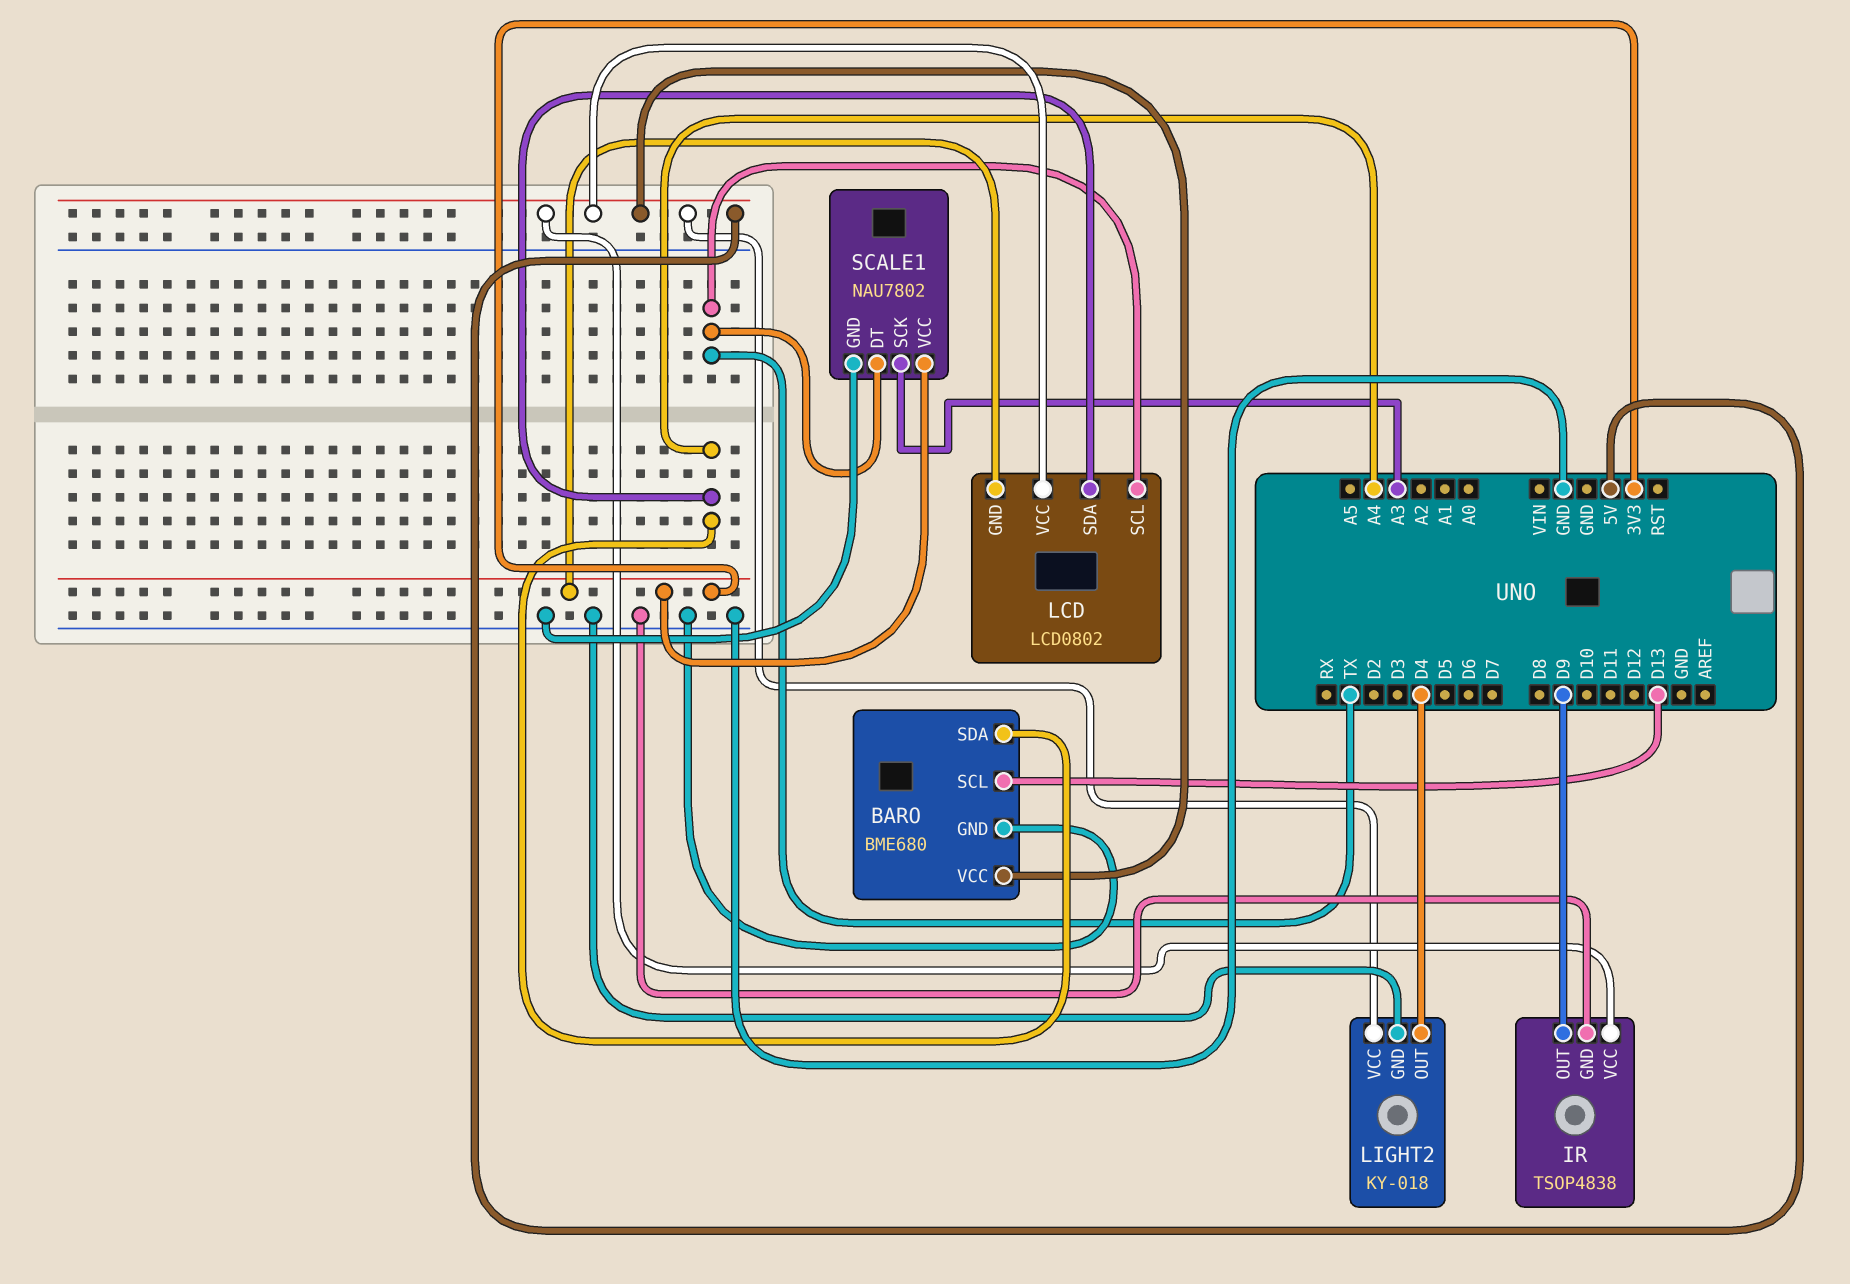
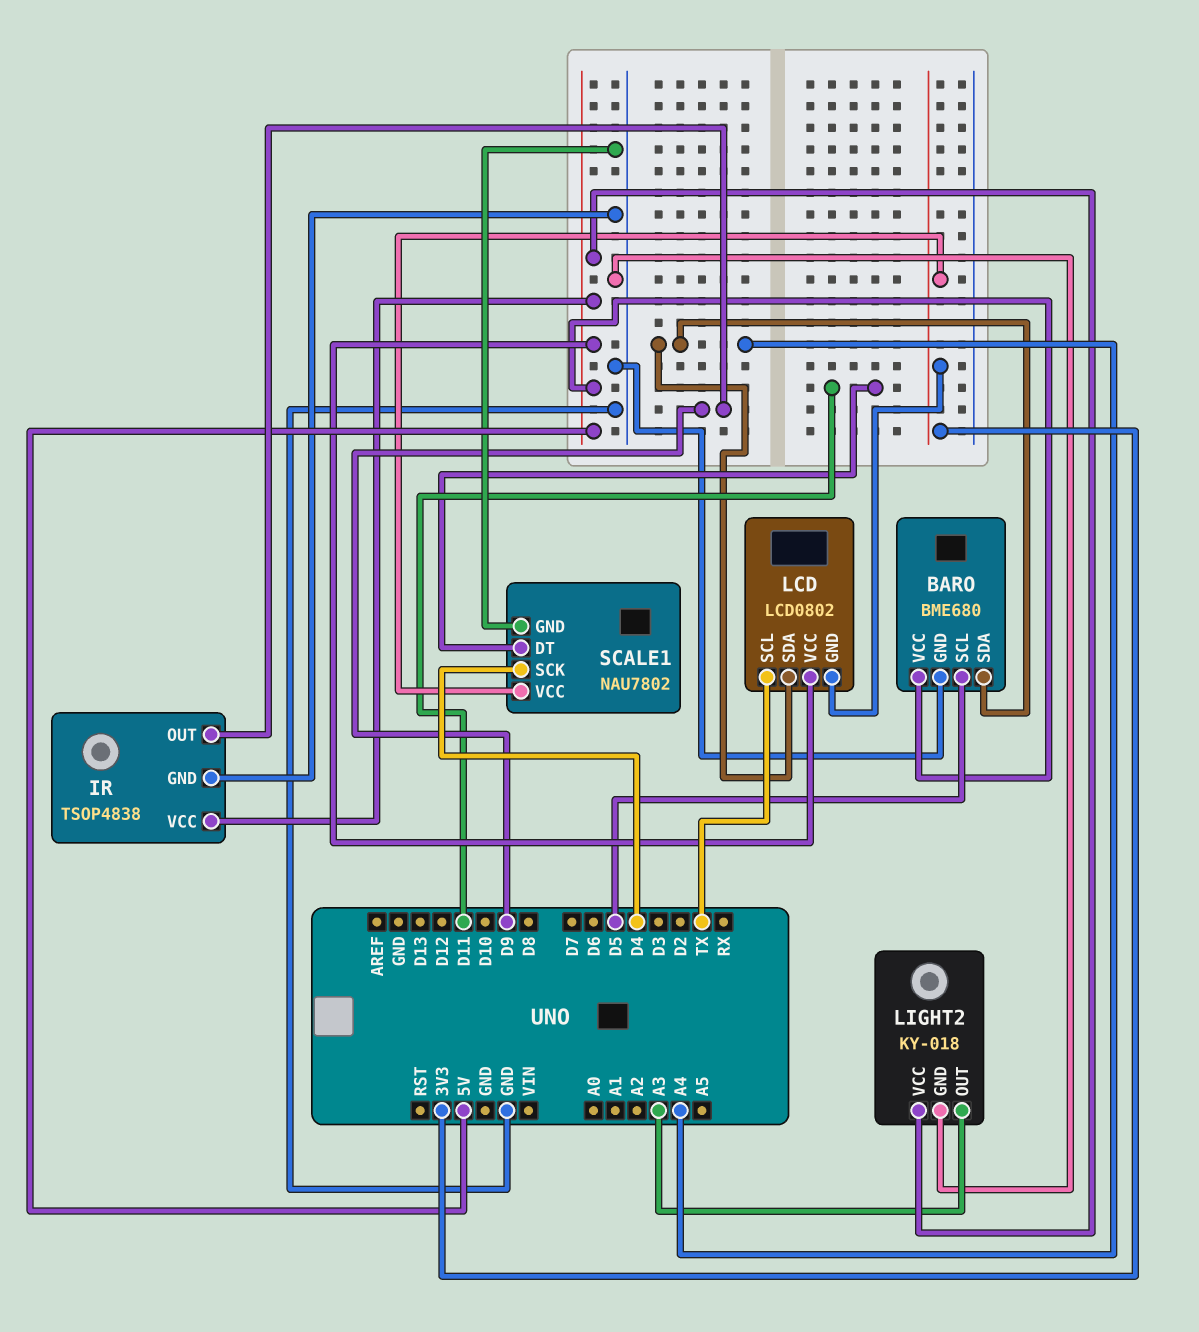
BARO pin SCL: D13 -> D5
LIGHT2 pin OUT: D4 -> A3
SCALE1 pin DT: TX -> D11
SCALE1 pin SCK: A3 -> D4

